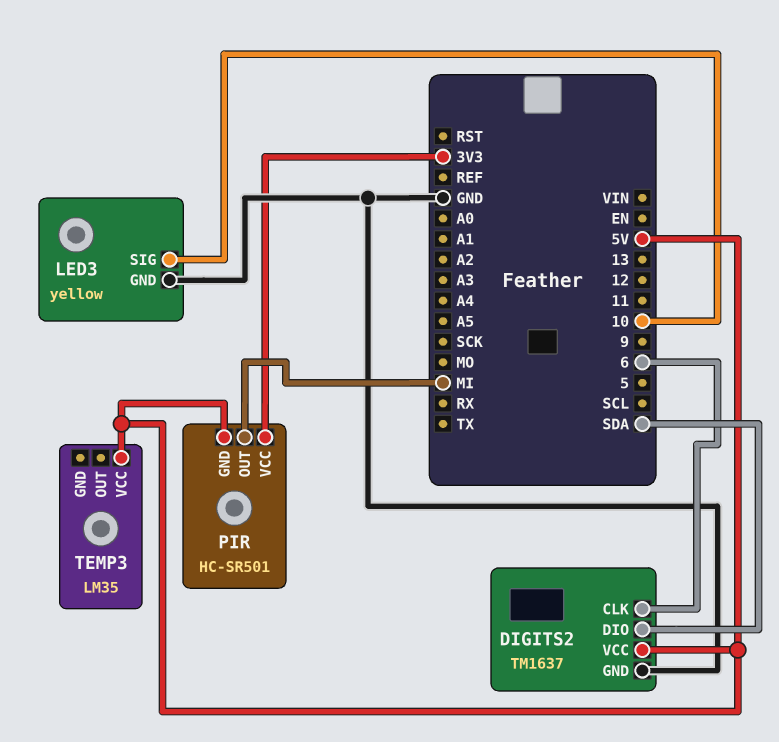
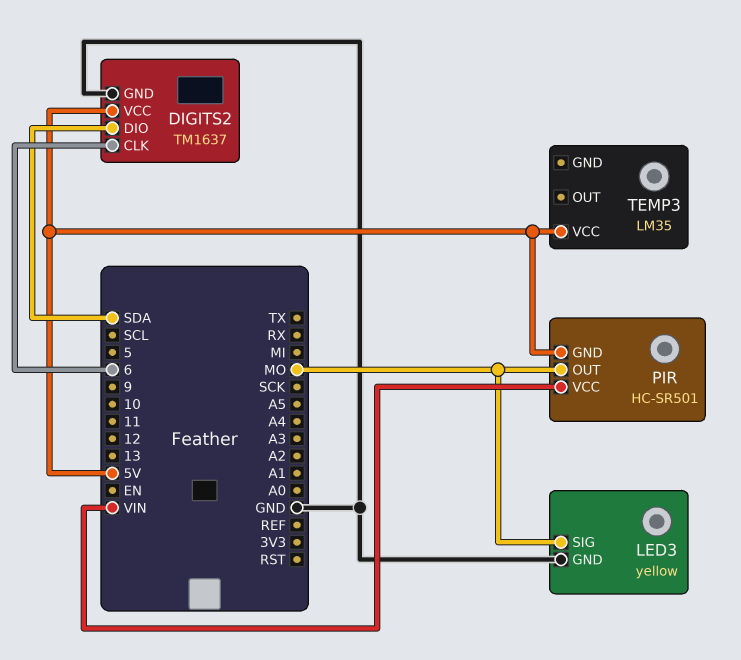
LED3 pin SIG: 10 -> MO
PIR pin OUT: MI -> MO
PIR pin VCC: 3V3 -> VIN

